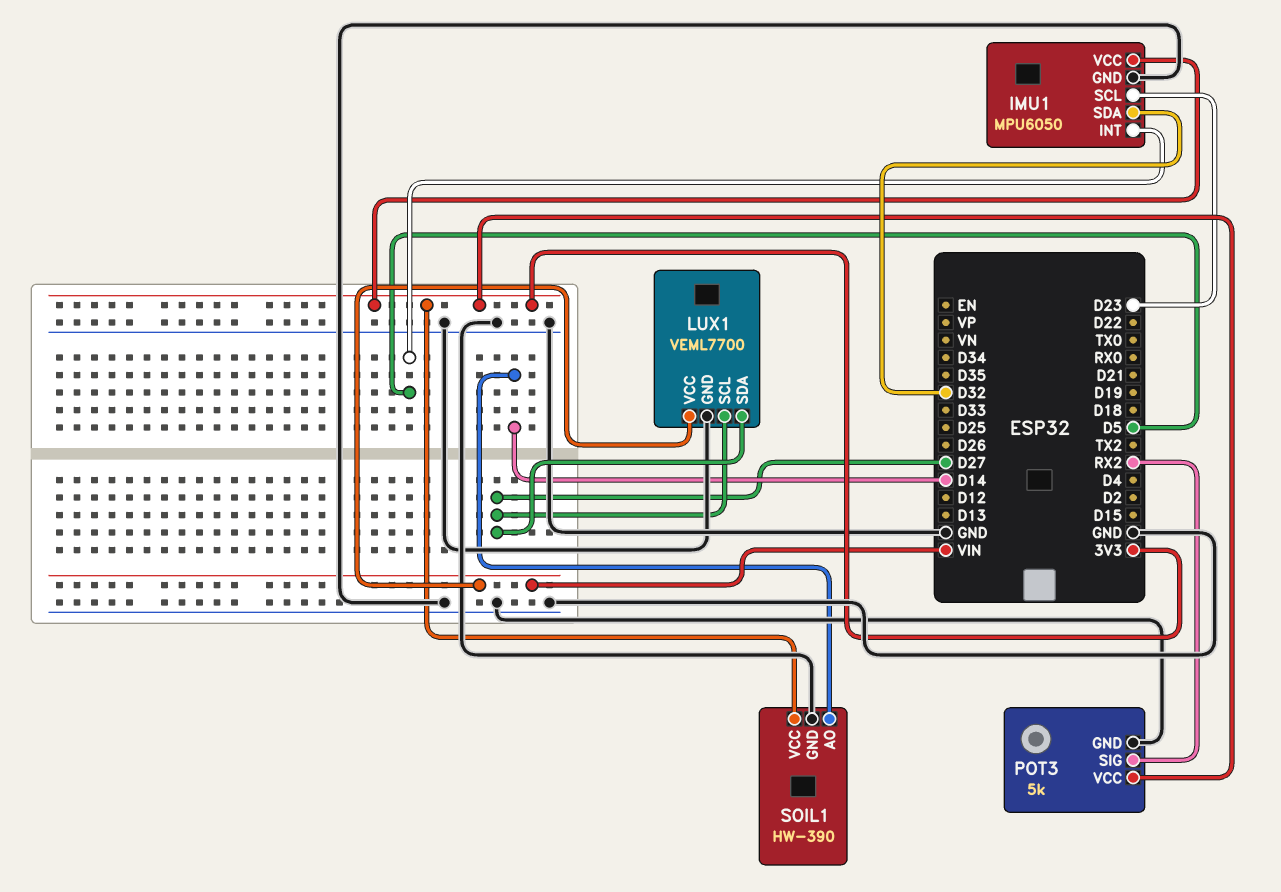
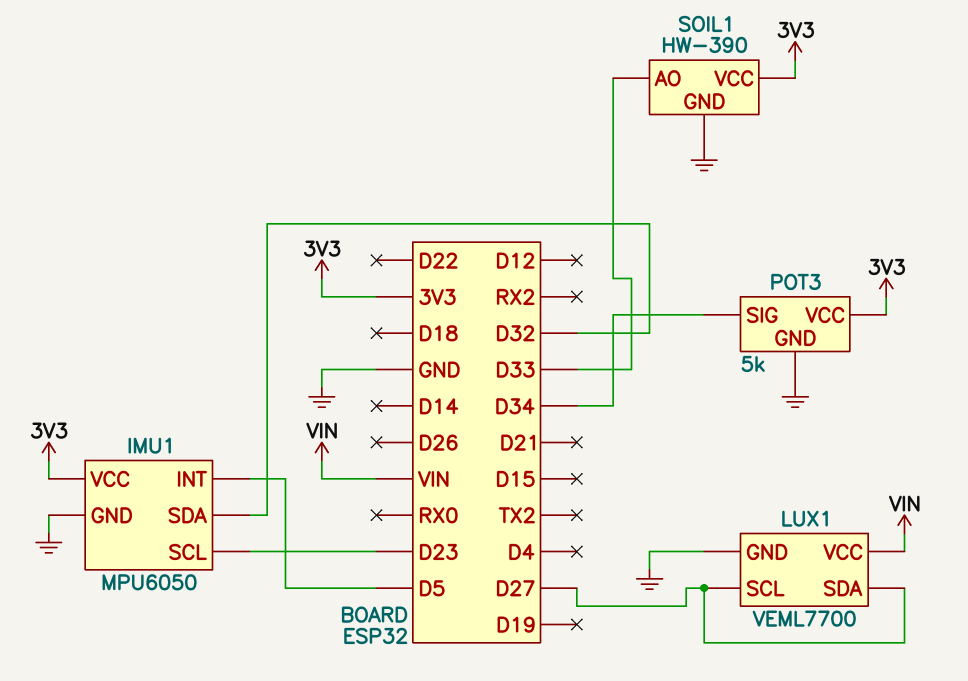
POT3 pin SIG: RX2 -> D34
SOIL1 pin AO: D14 -> D33

